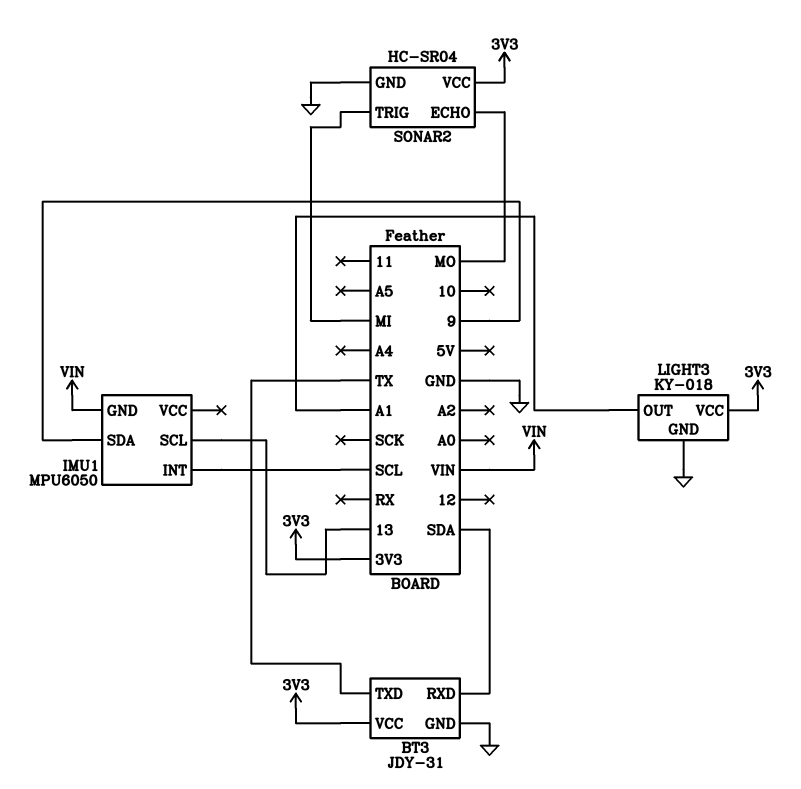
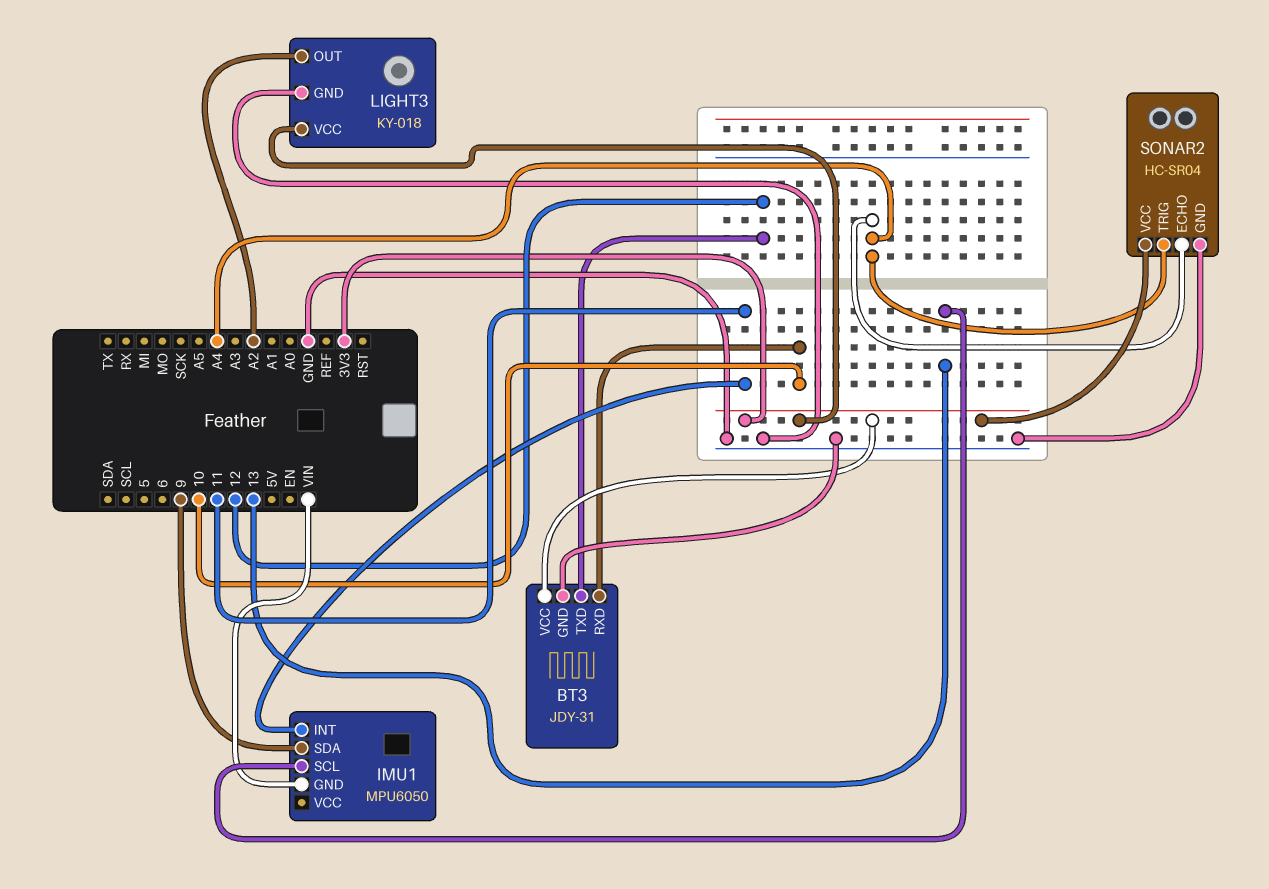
BT3 pin RXD: SDA -> 10
BT3 pin TXD: TX -> 12
IMU1 pin INT: SCL -> 11
LIGHT3 pin OUT: A1 -> A2
SONAR2 pin ECHO: MO -> A4
SONAR2 pin TRIG: MI -> A4

